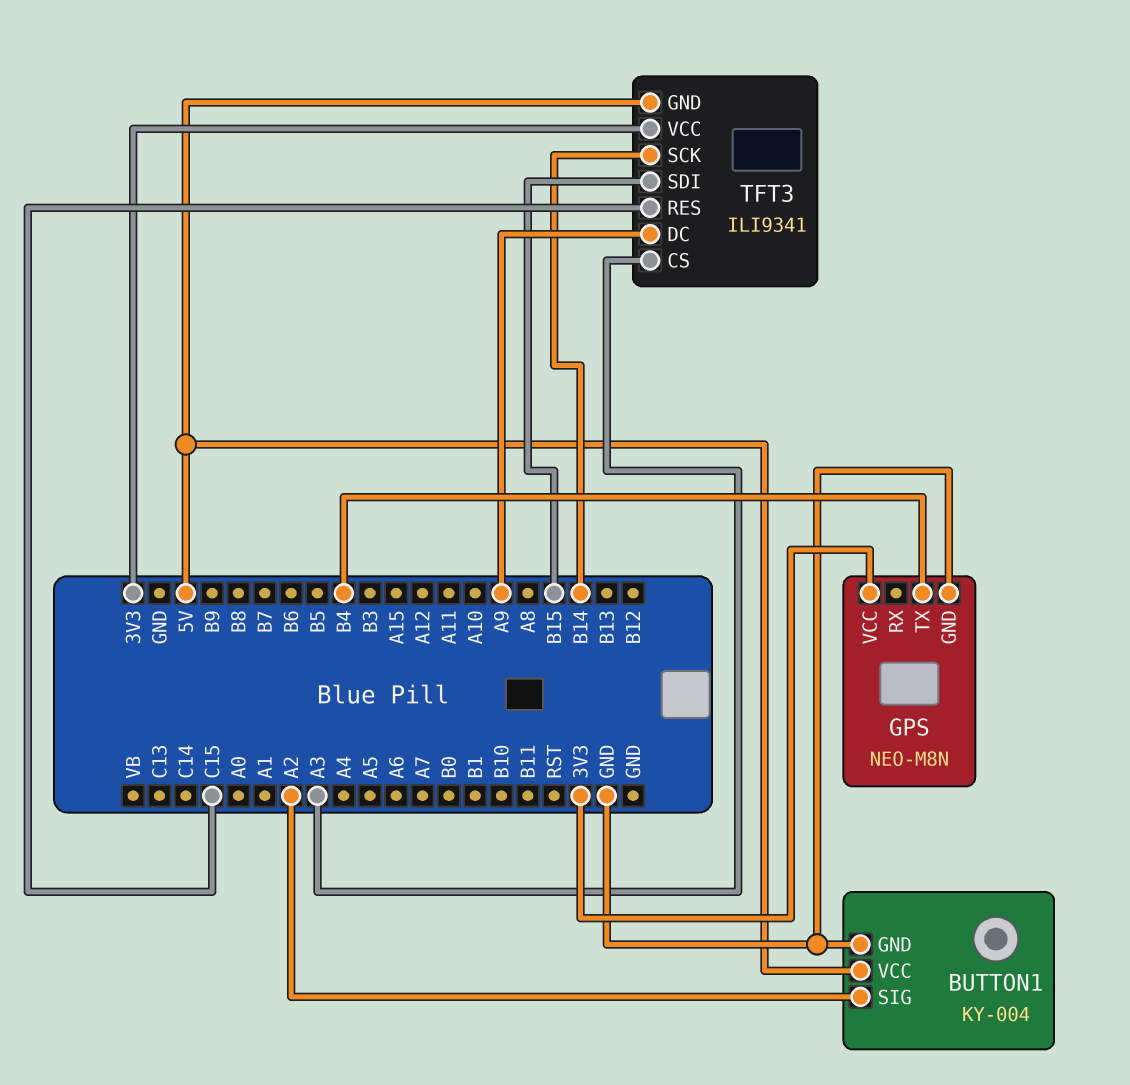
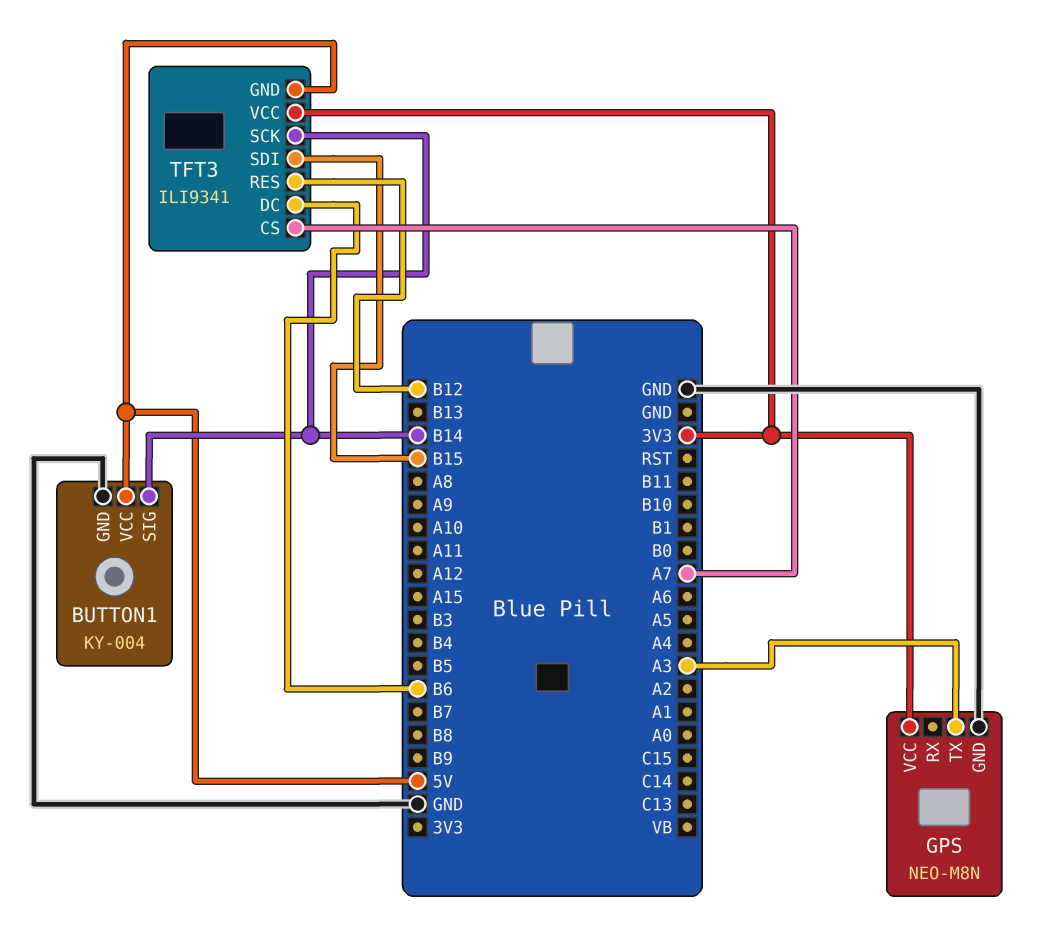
BUTTON1 pin SIG: A2 -> B14
GPS pin TX: B4 -> A3
TFT3 pin CS: A3 -> A7
TFT3 pin DC: A9 -> B6
TFT3 pin RES: C15 -> B12

